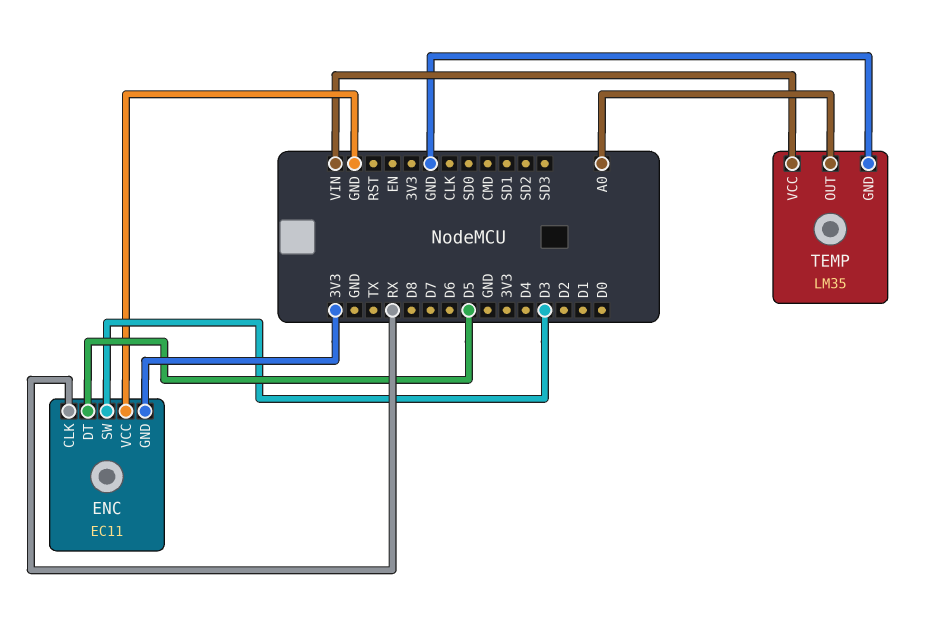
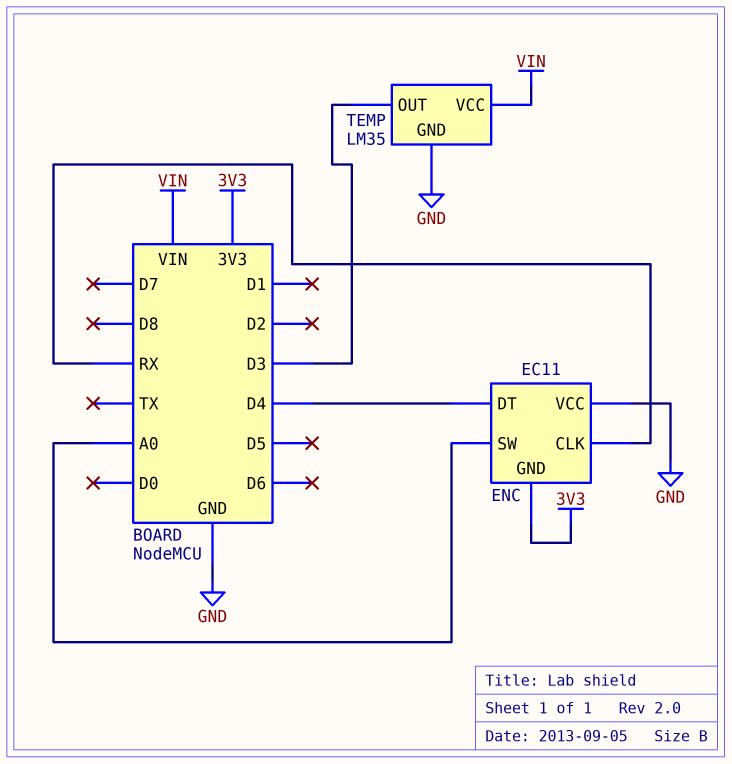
ENC pin DT: D5 -> D4
ENC pin SW: D3 -> A0
TEMP pin OUT: A0 -> D3

